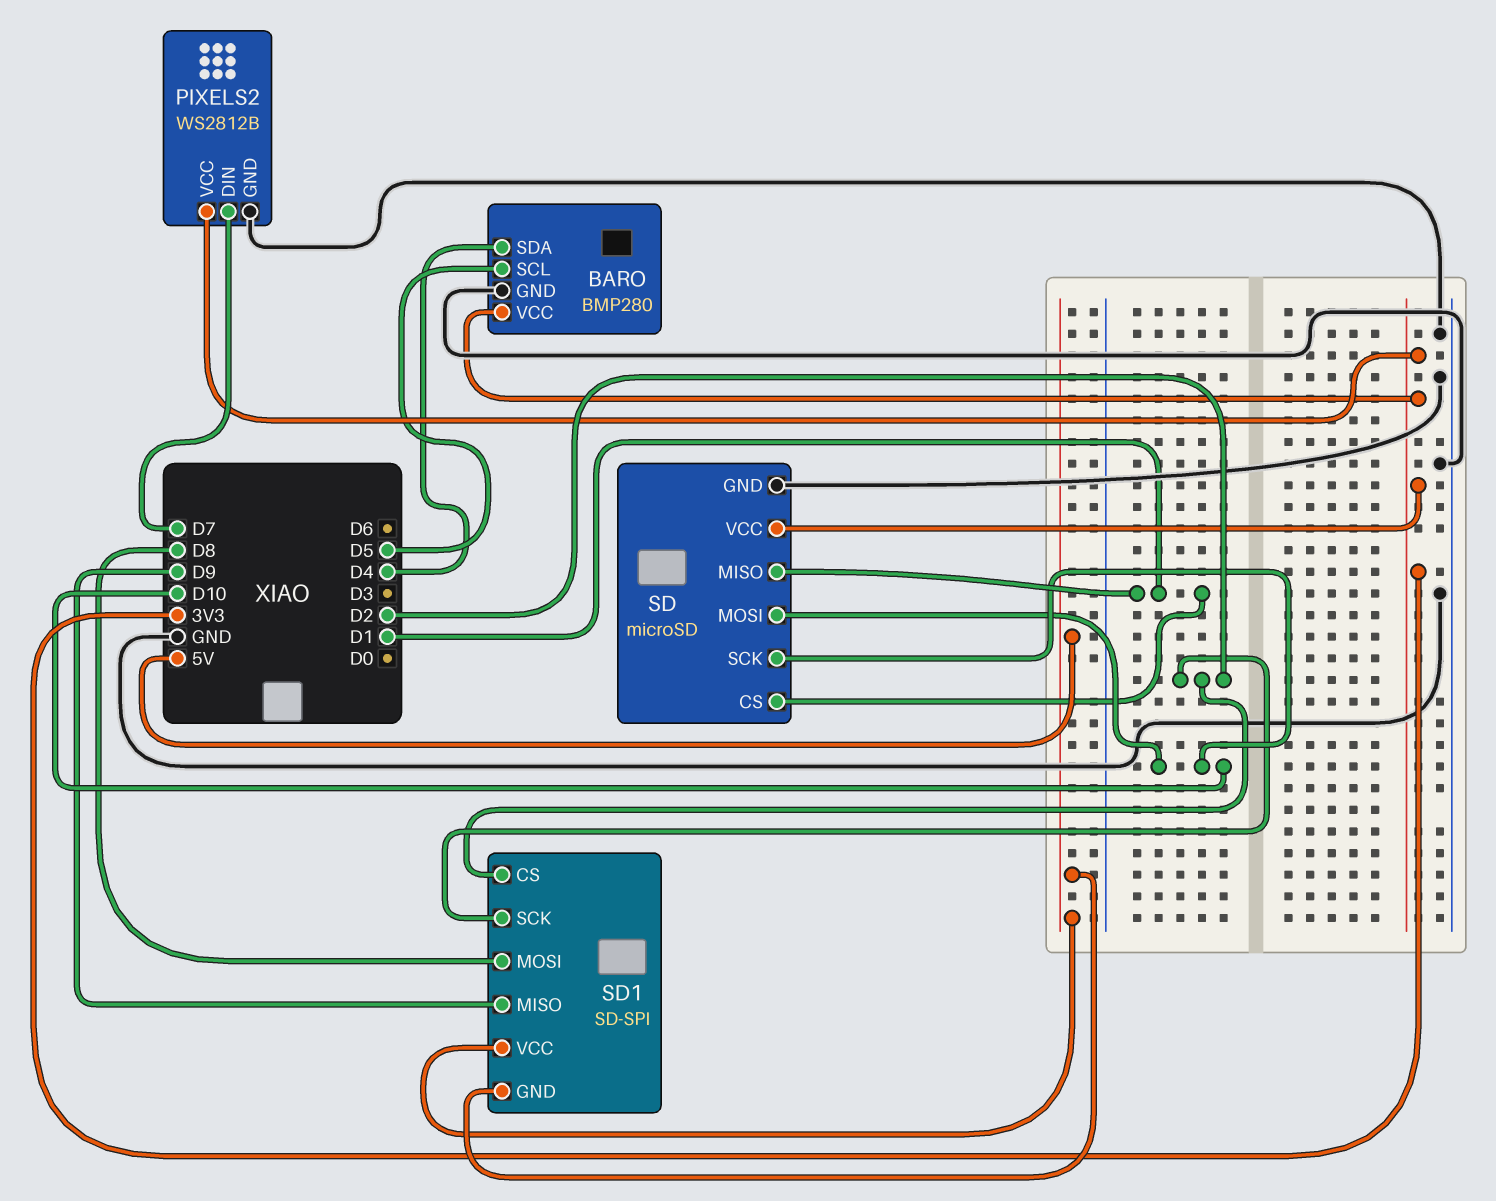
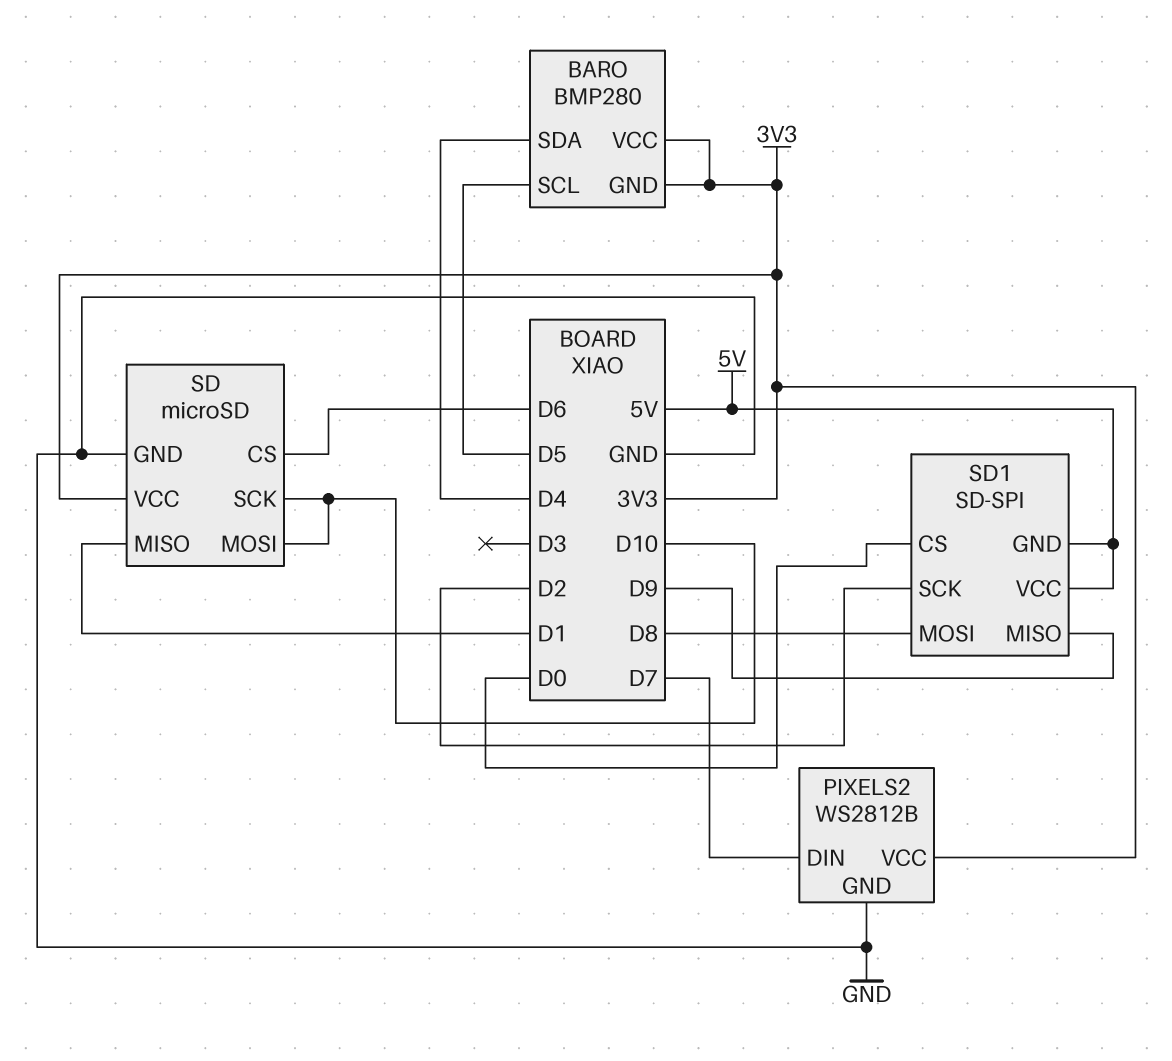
BARO pin GND: GND -> 3V3
SD pin CS: D1 -> D6
SD1 pin CS: D2 -> D0

